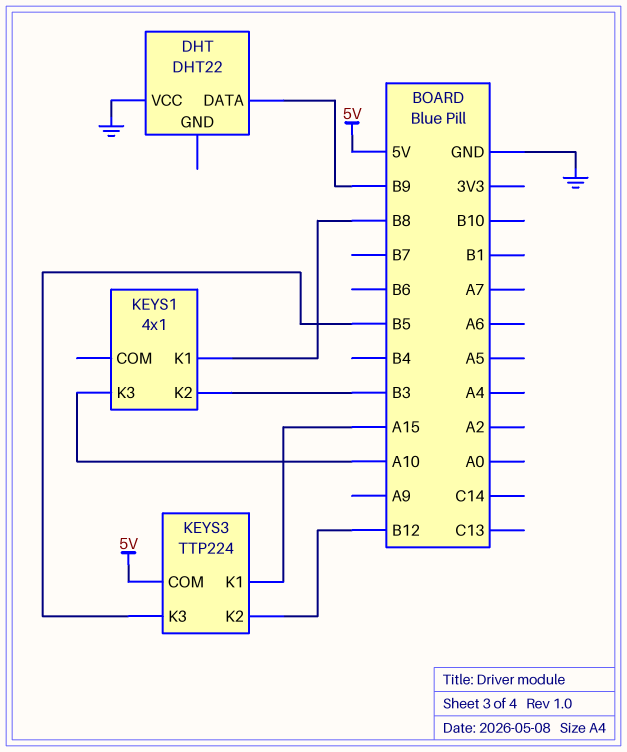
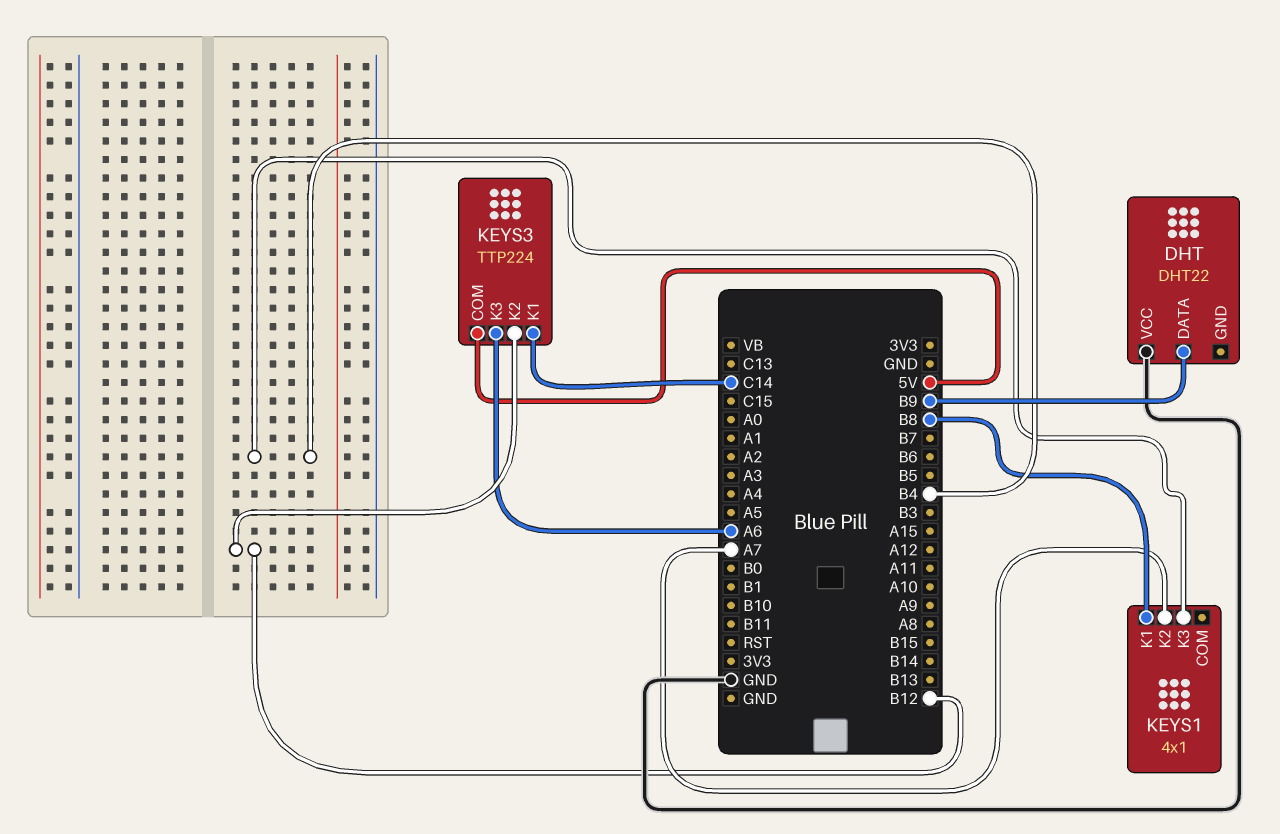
KEYS1 pin K2: B3 -> A7
KEYS1 pin K3: A10 -> B4
KEYS3 pin K1: A15 -> C14
KEYS3 pin K3: B5 -> A6

